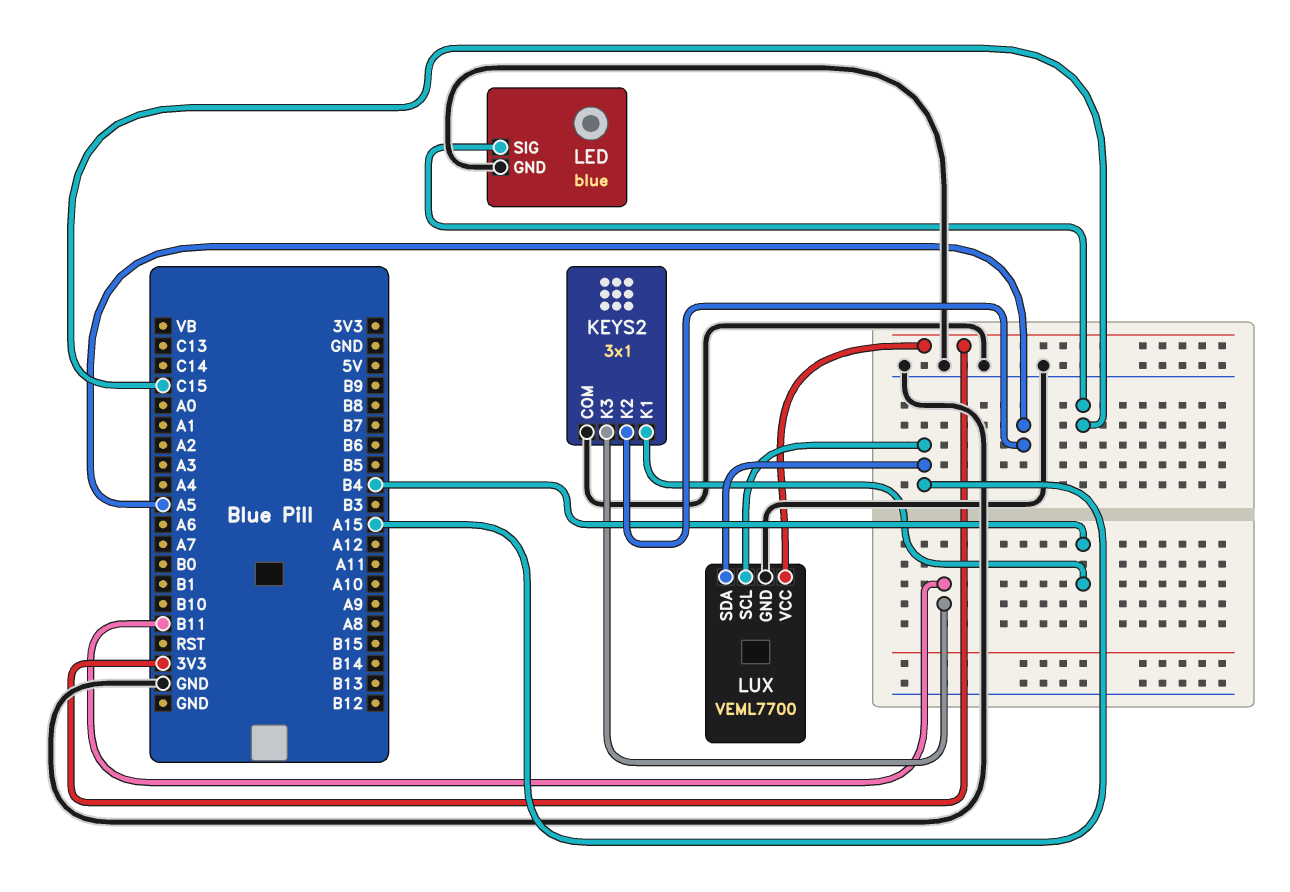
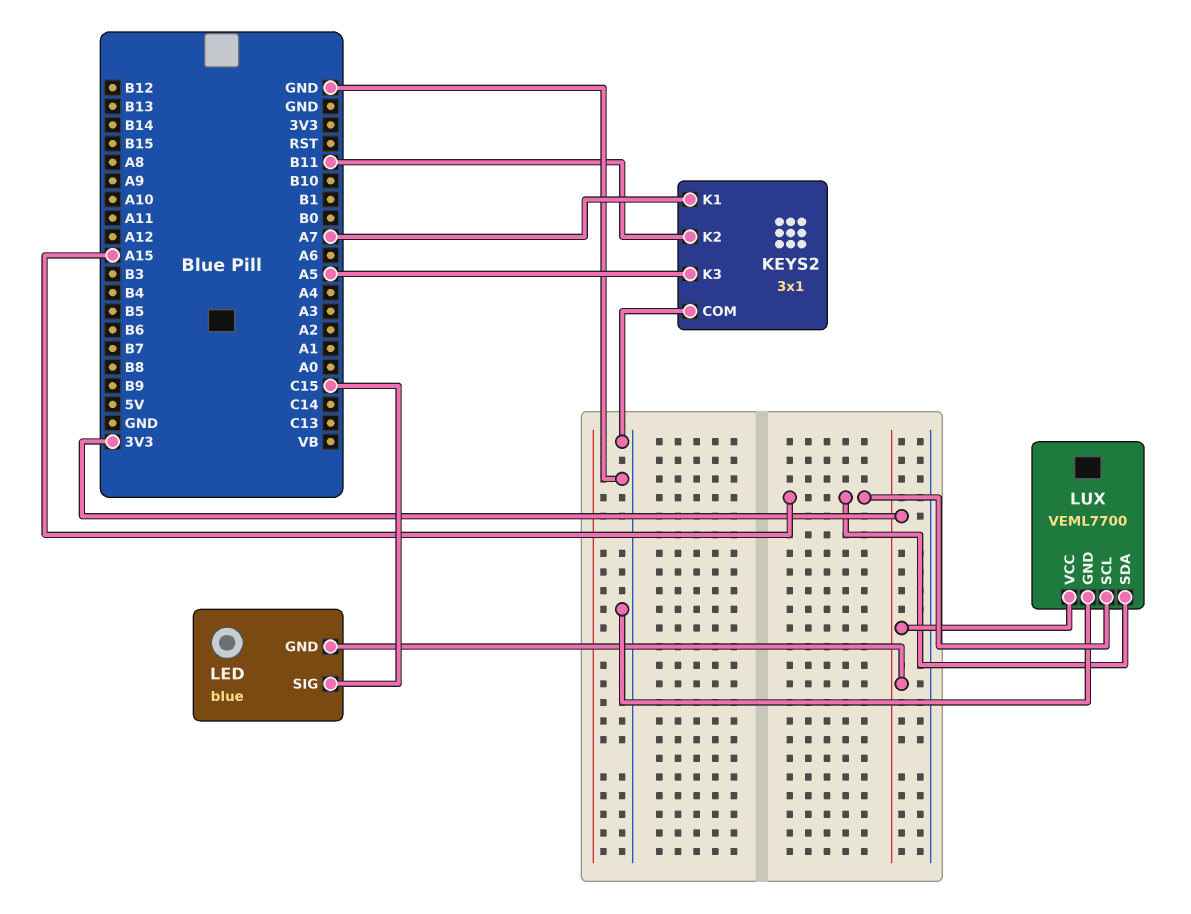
KEYS2 pin K1: B4 -> A7
KEYS2 pin K2: A5 -> B11
KEYS2 pin K3: B11 -> A5
LED pin GND: GND -> 3V3

